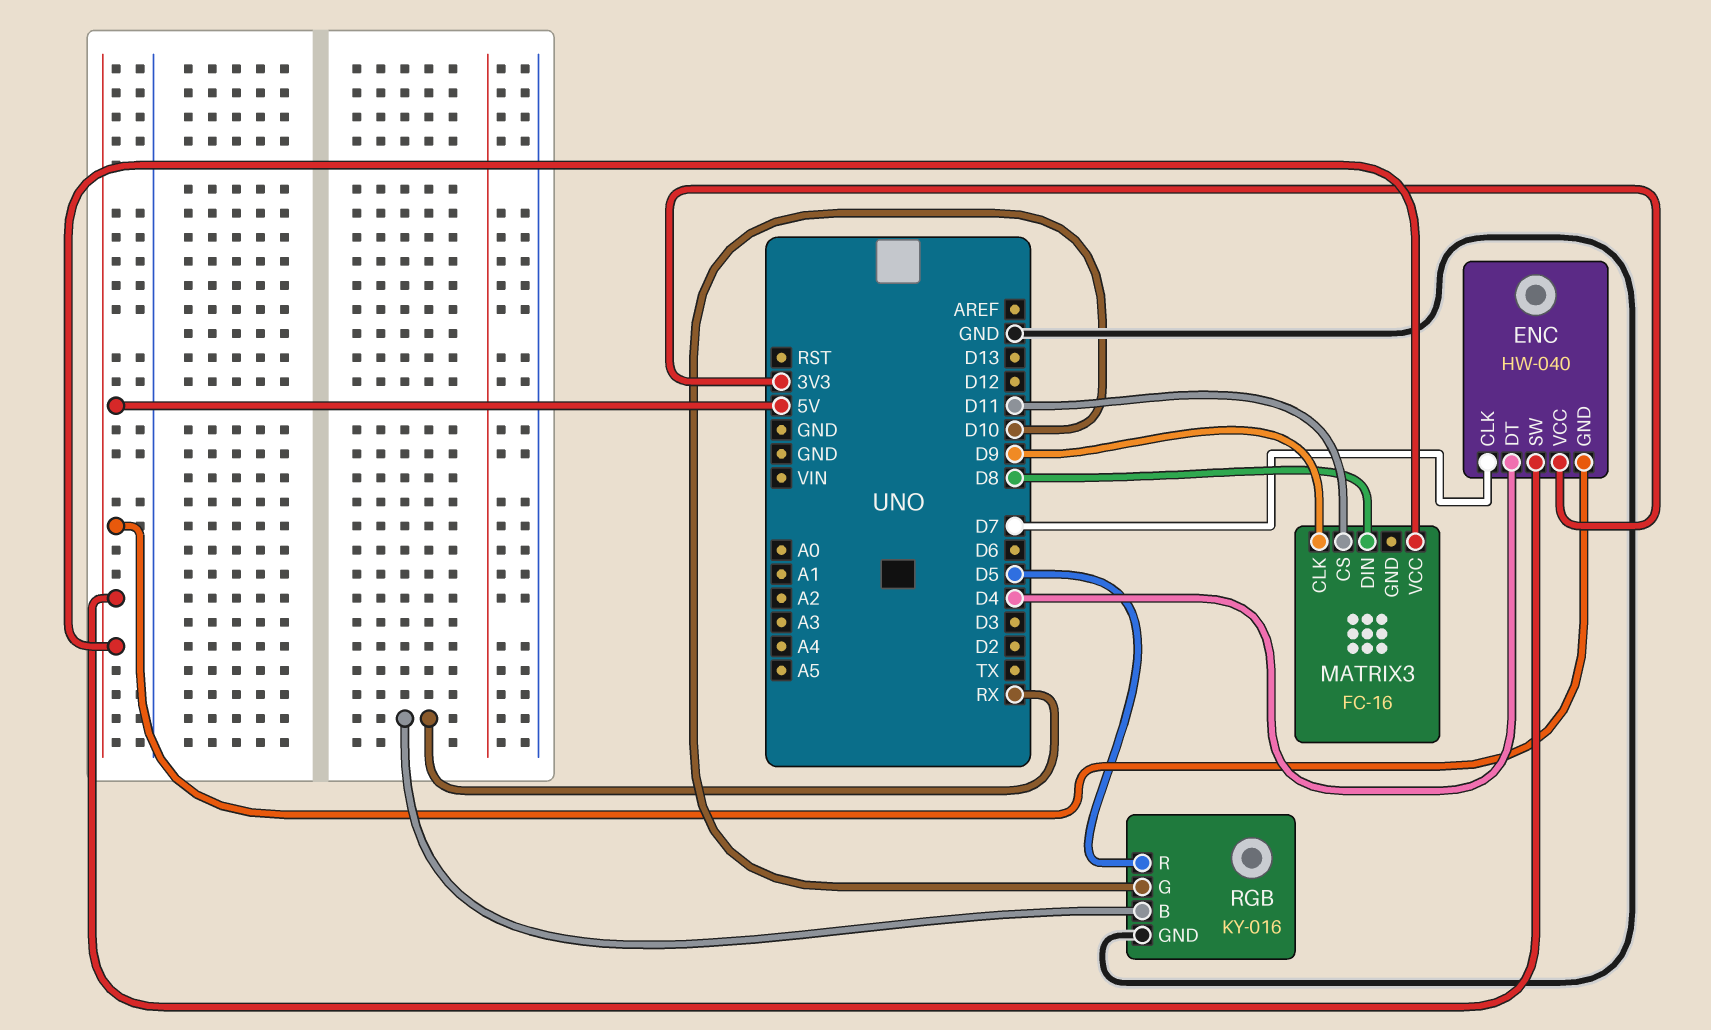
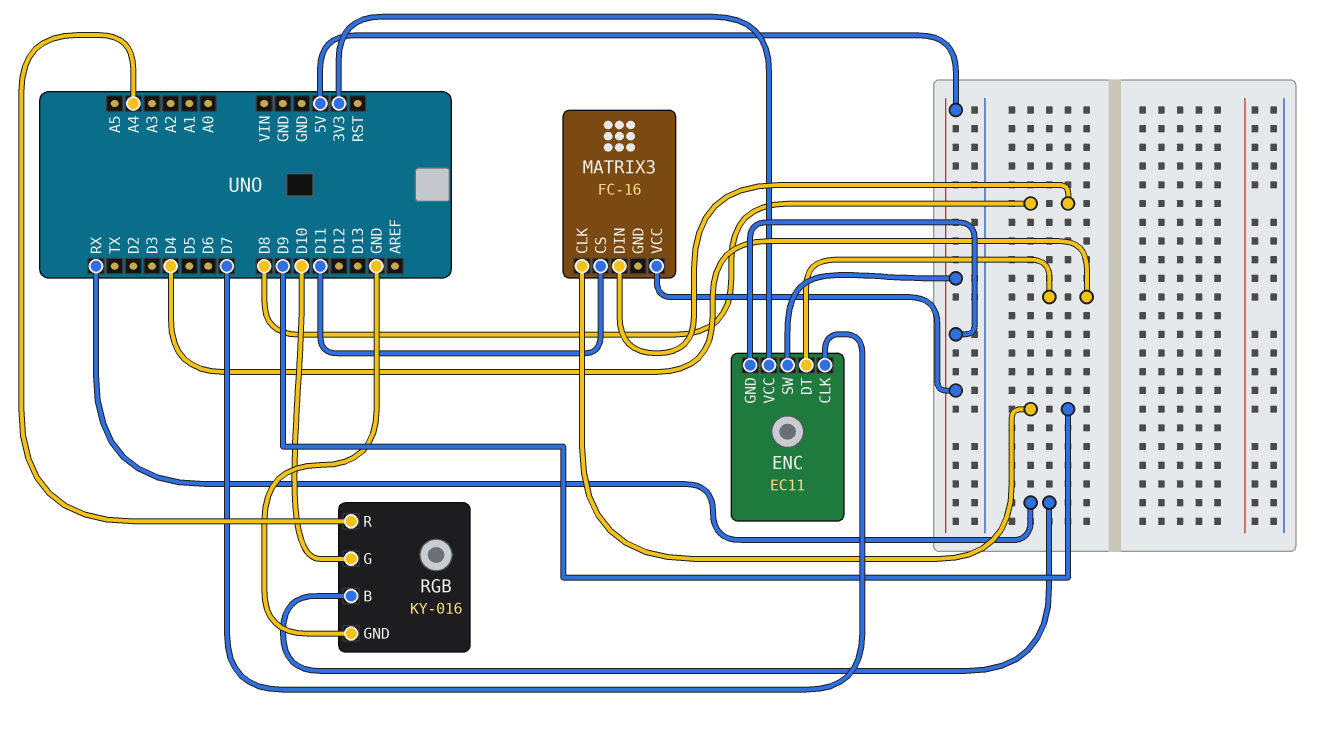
ENC: HW-040 -> EC11
RGB pin R: D5 -> A4

